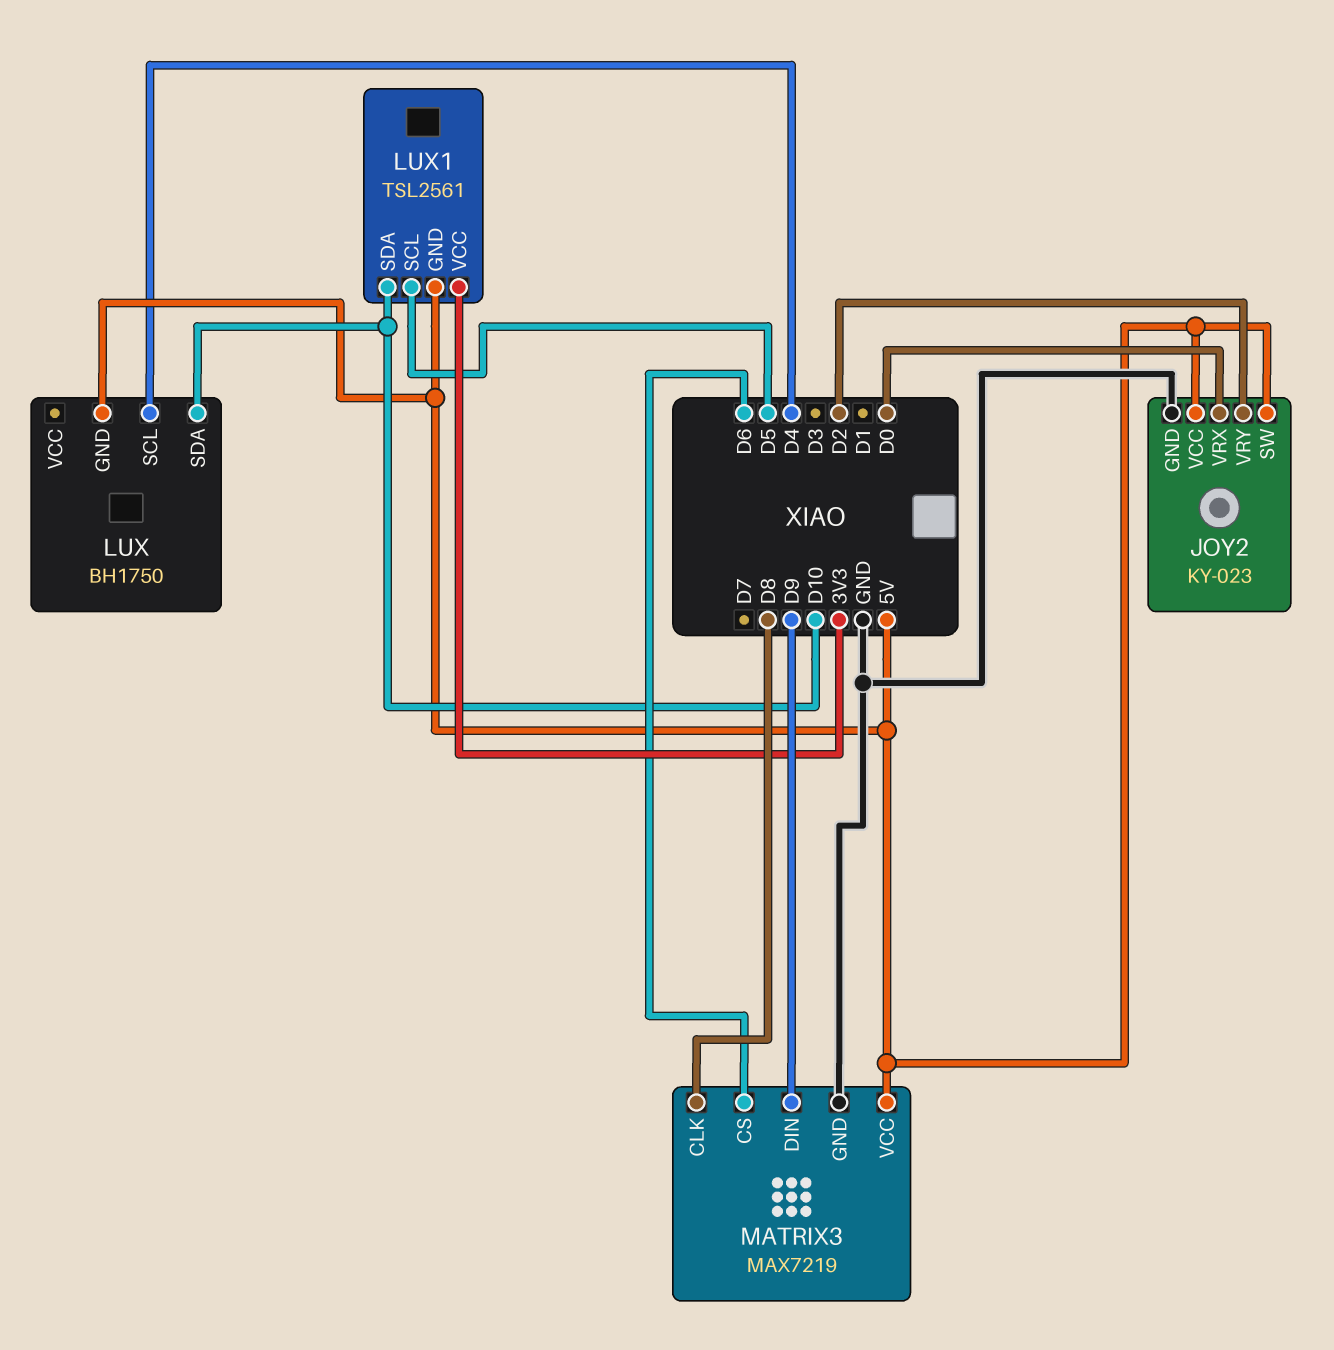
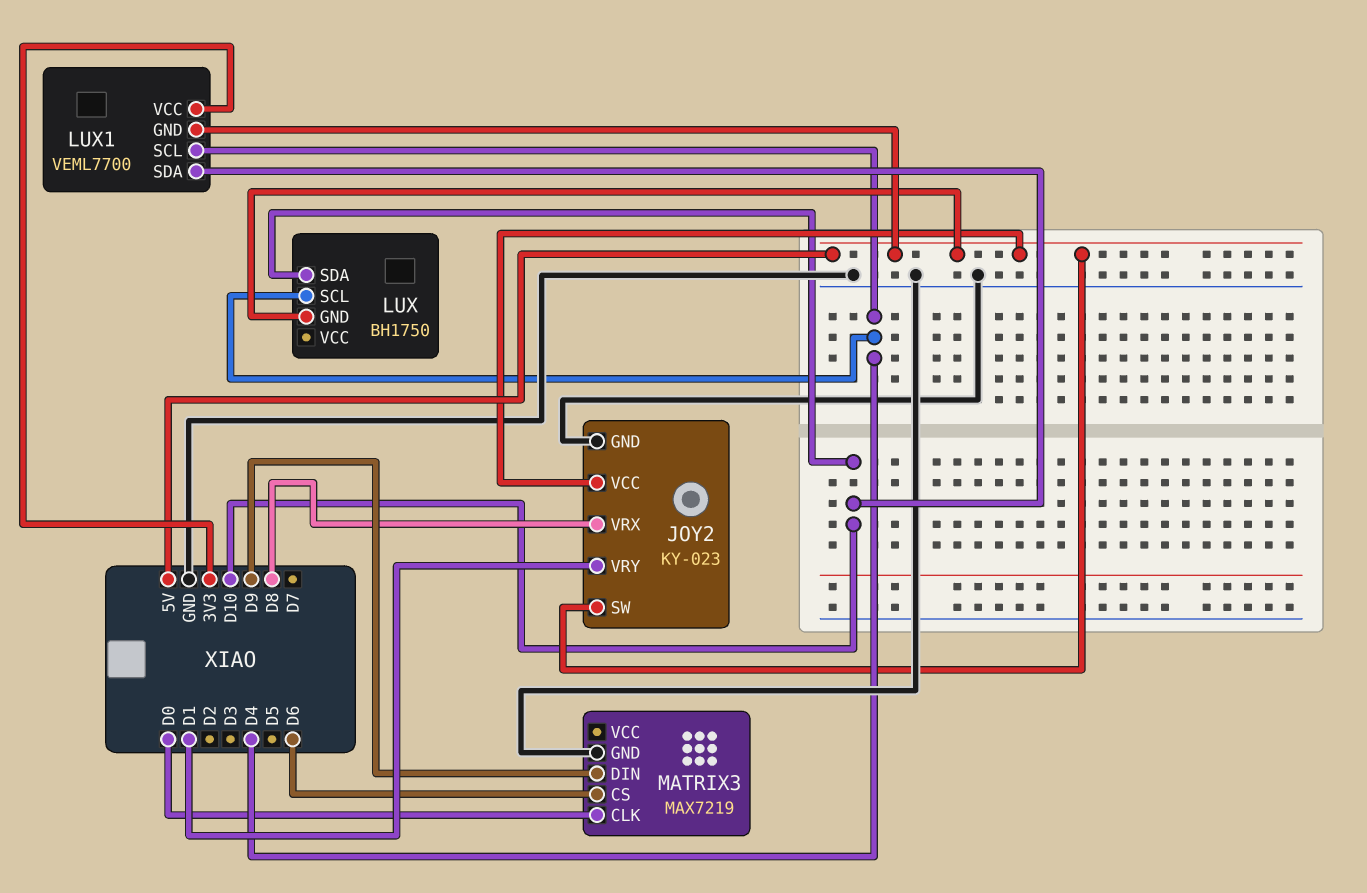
JOY2 pin VRX: D0 -> D8
JOY2 pin VRY: D2 -> D1
LUX1: TSL2561 -> VEML7700
LUX1 pin SCL: D5 -> D4
MATRIX3 pin CLK: D8 -> D0
MATRIX3 pin VCC: 5V -> none

